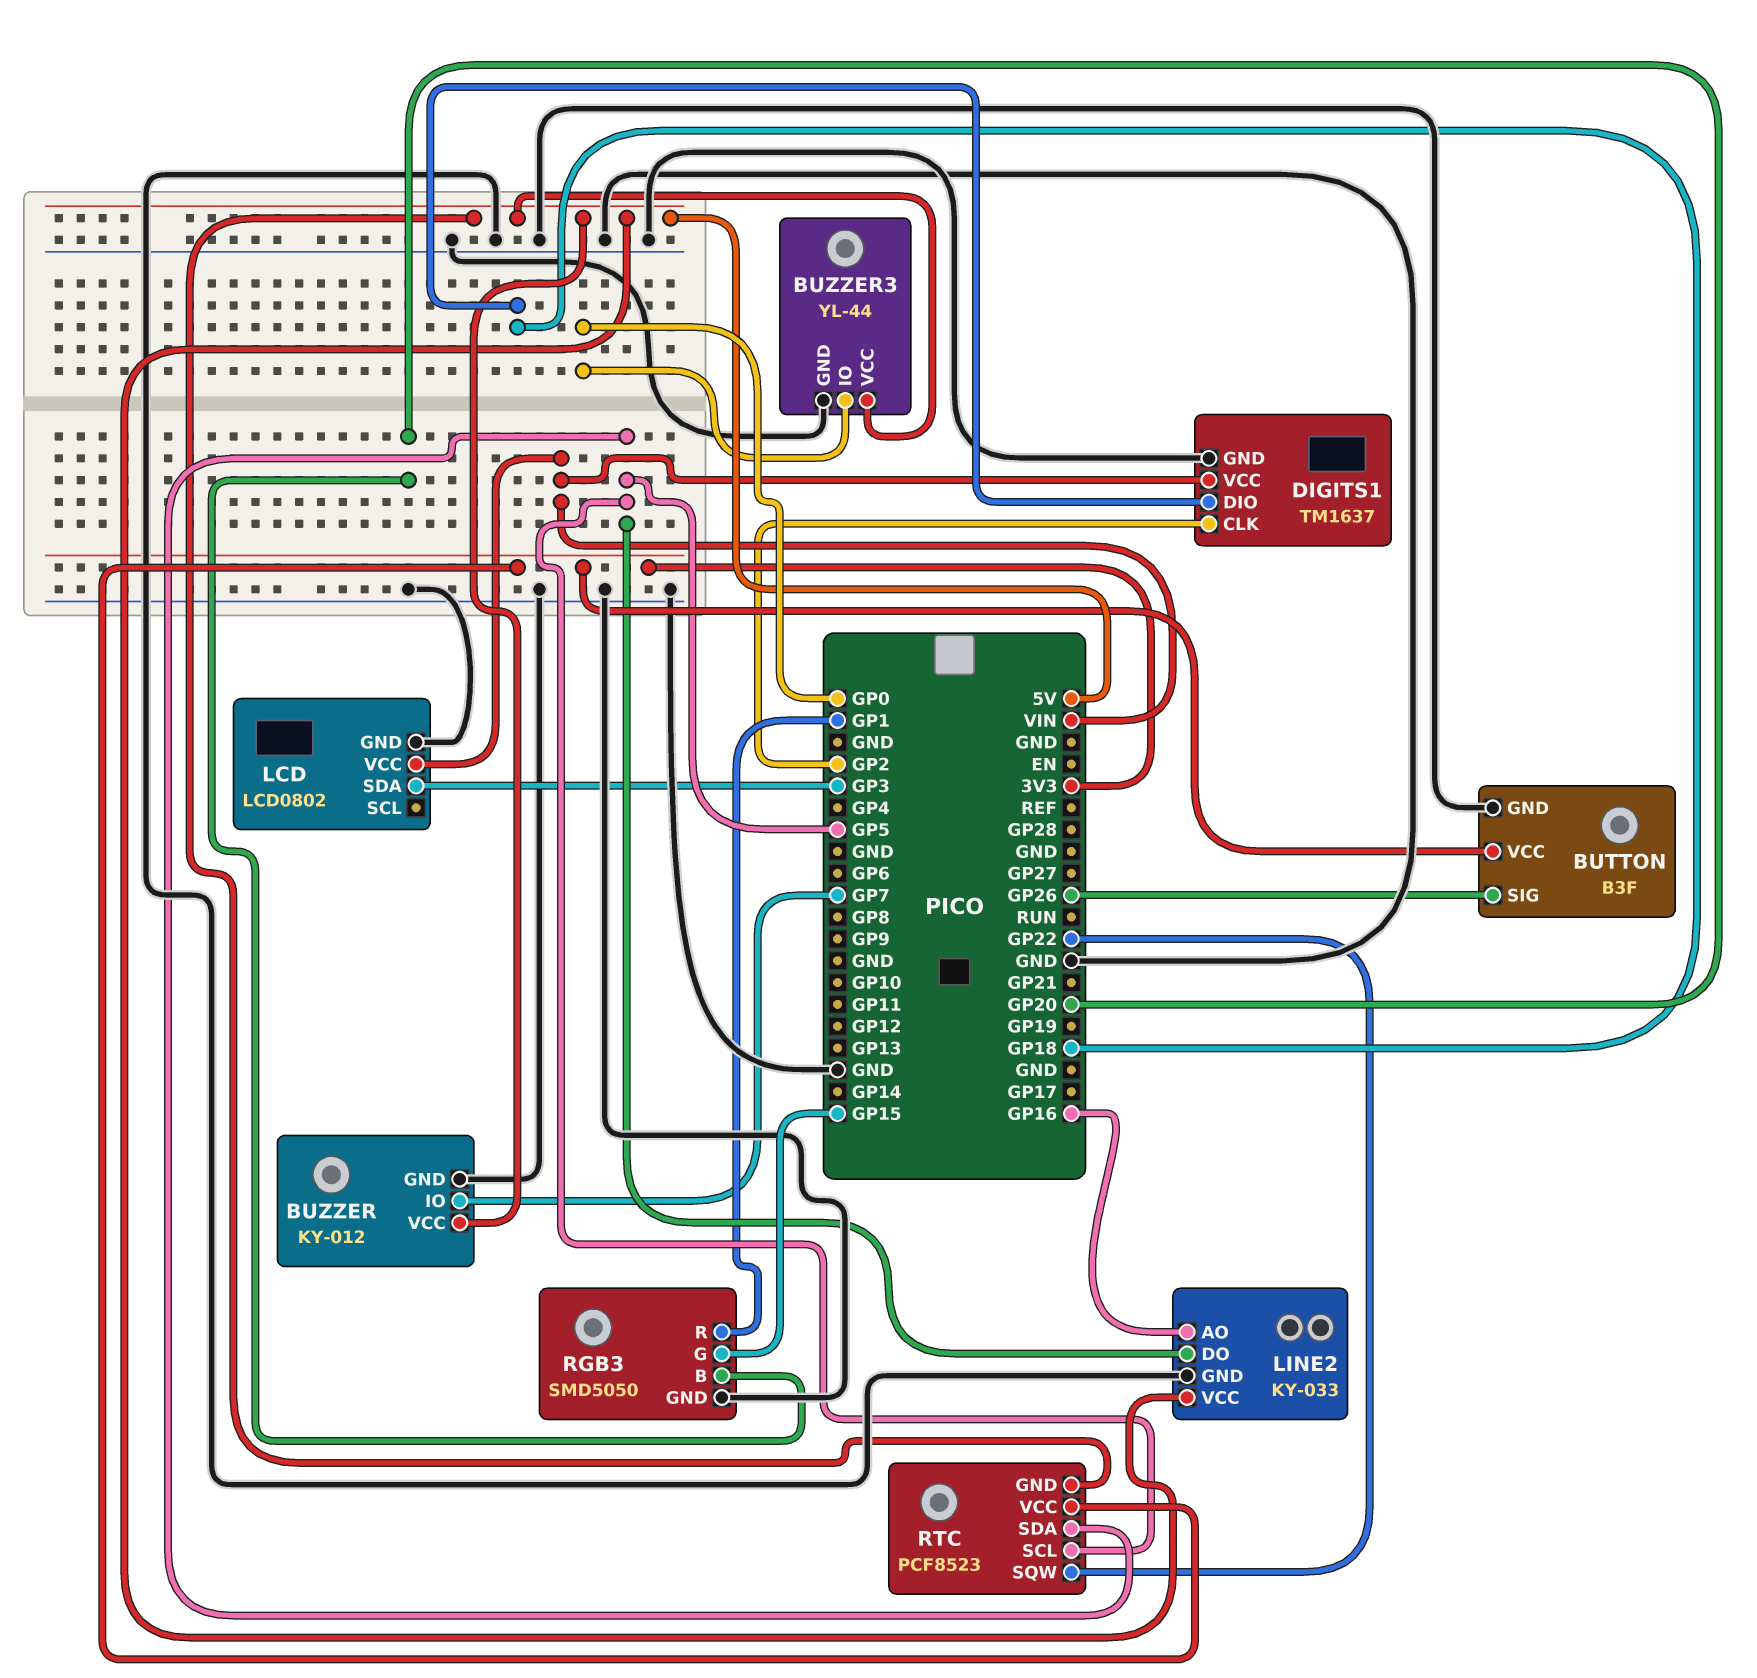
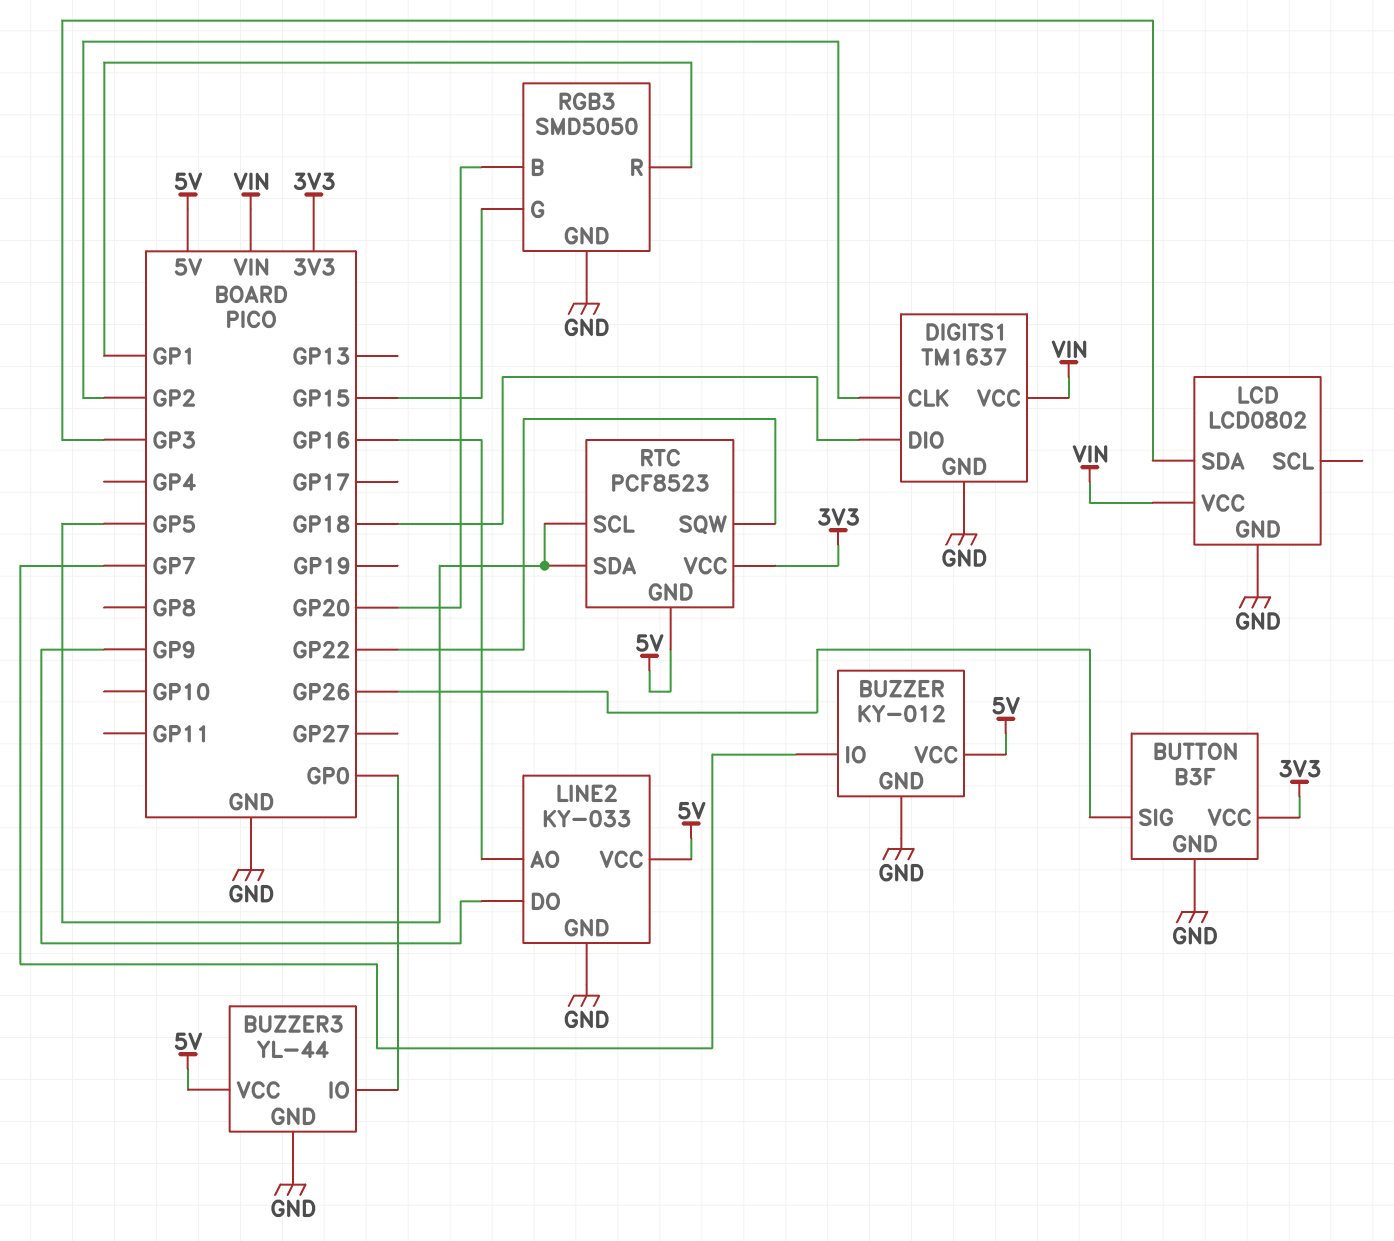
LINE2 pin DO: GP5 -> GP9

